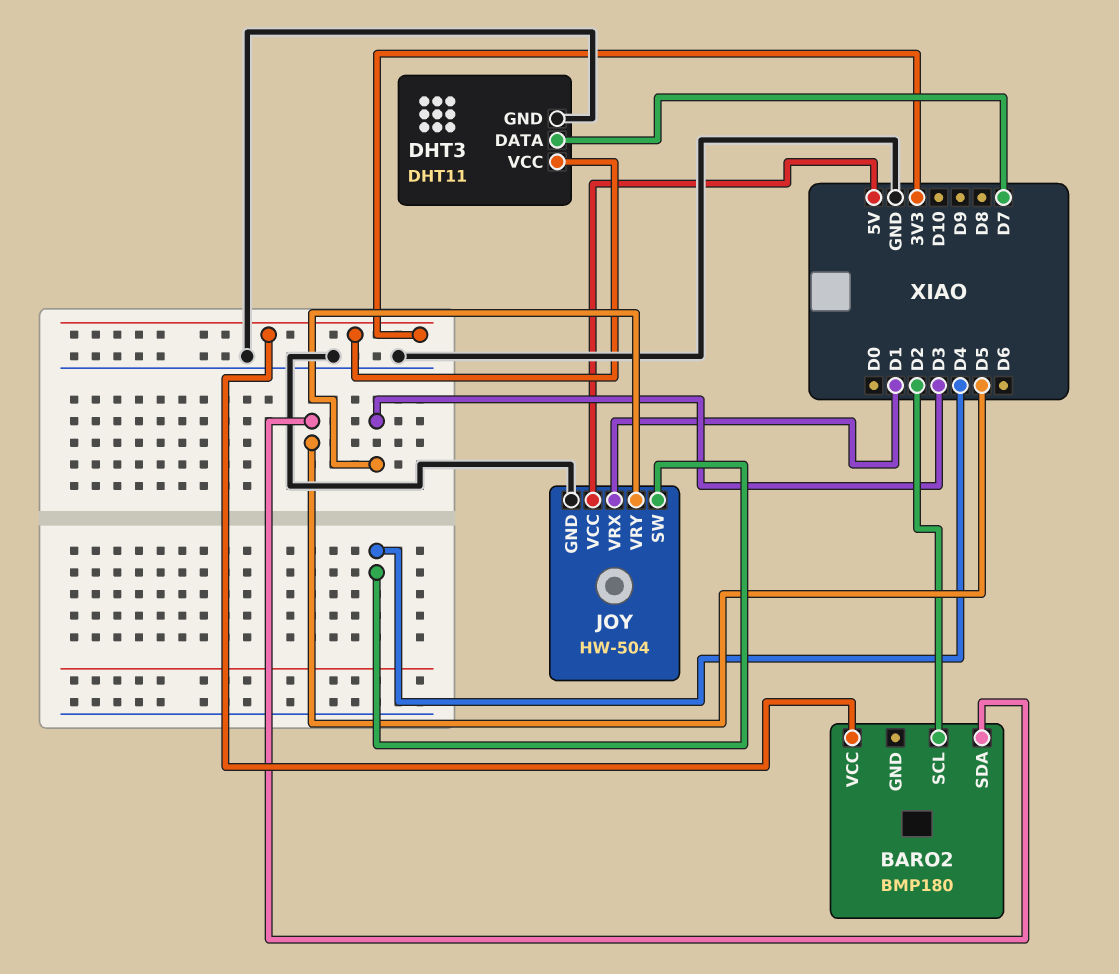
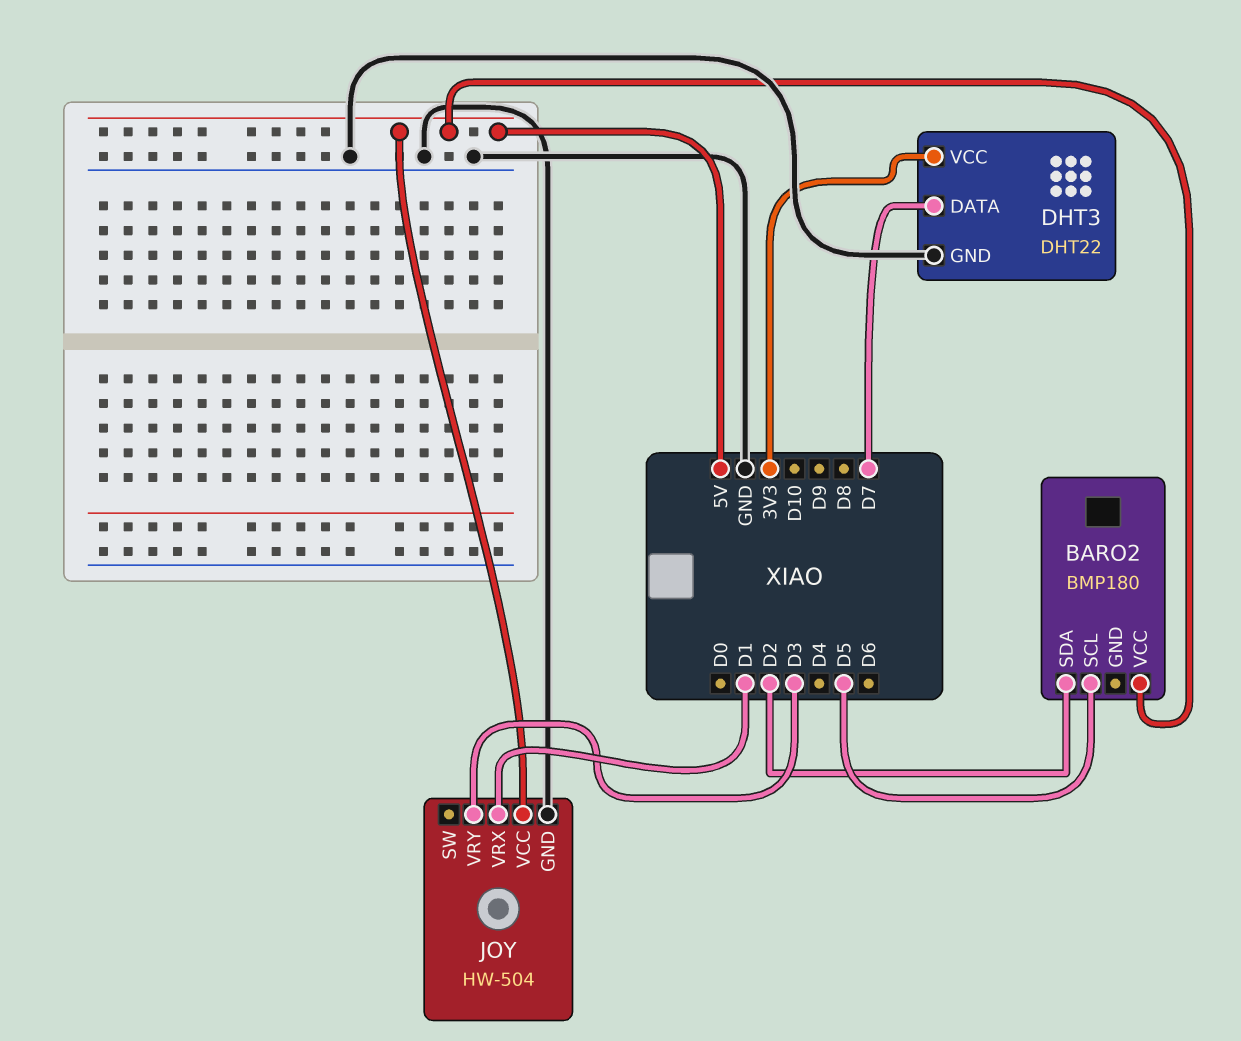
BARO2 pin SCL: D2 -> D5
BARO2 pin SDA: D5 -> D2
BARO2 pin VCC: 3V3 -> 5V
DHT3: DHT11 -> DHT22
JOY pin SW: D4 -> none

